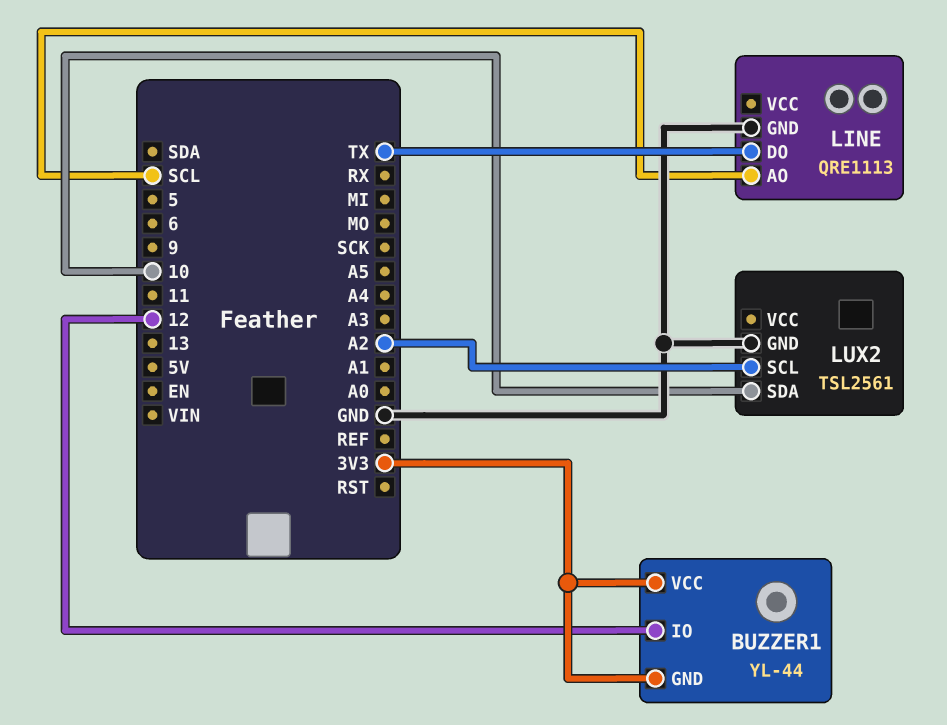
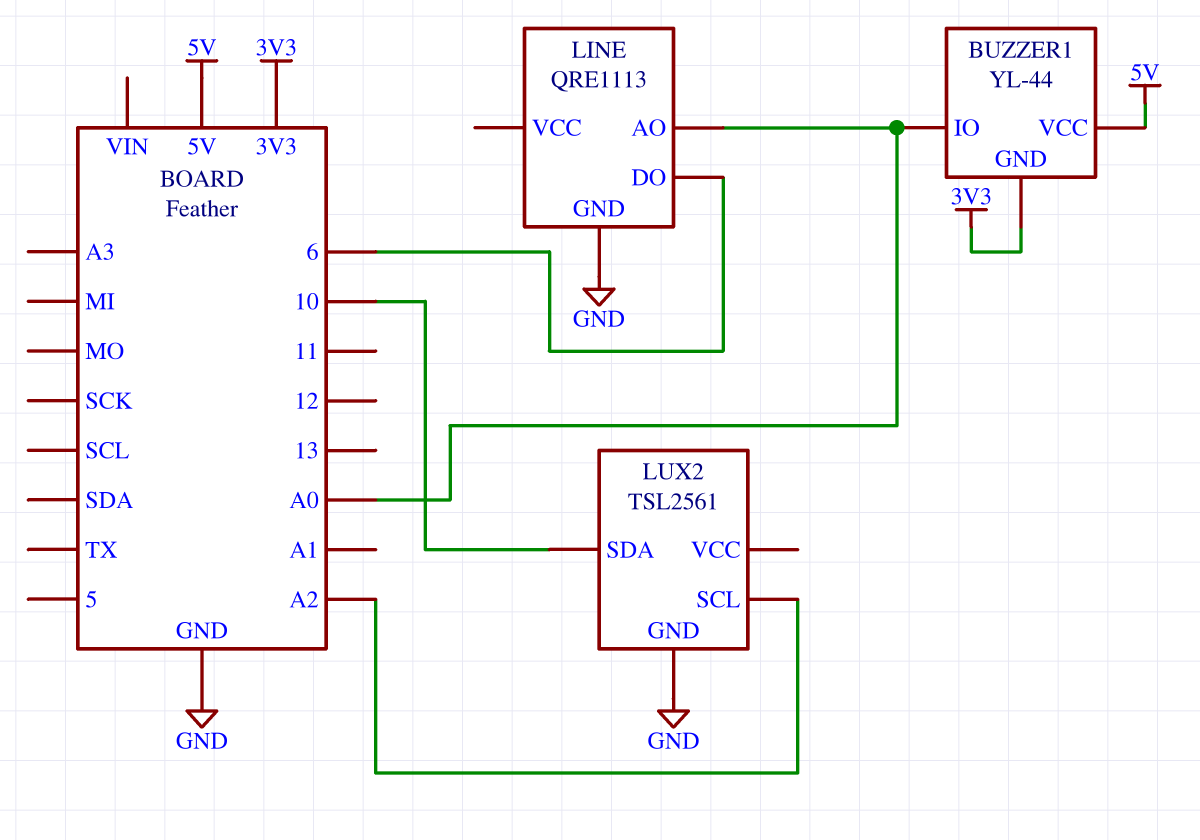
BUZZER1 pin IO: 12 -> A0
BUZZER1 pin VCC: 3V3 -> 5V
LINE pin AO: SCL -> A0
LINE pin DO: TX -> 6

